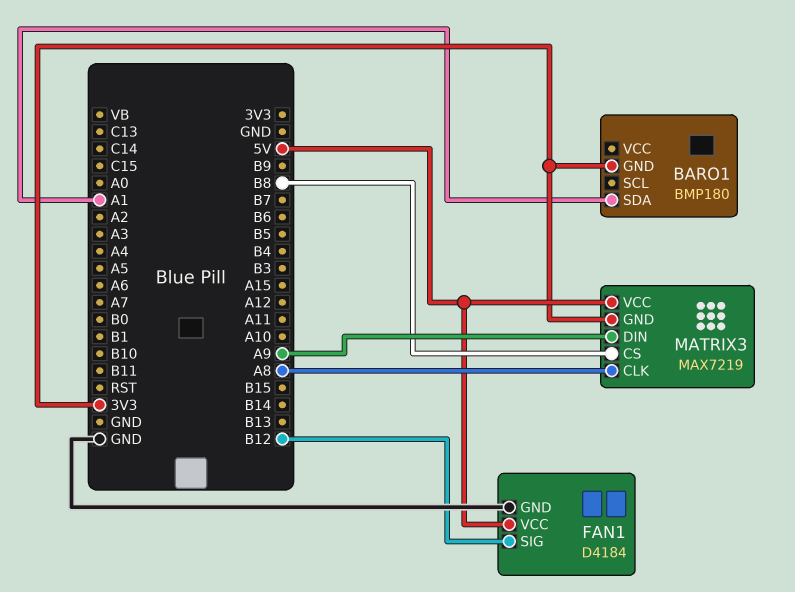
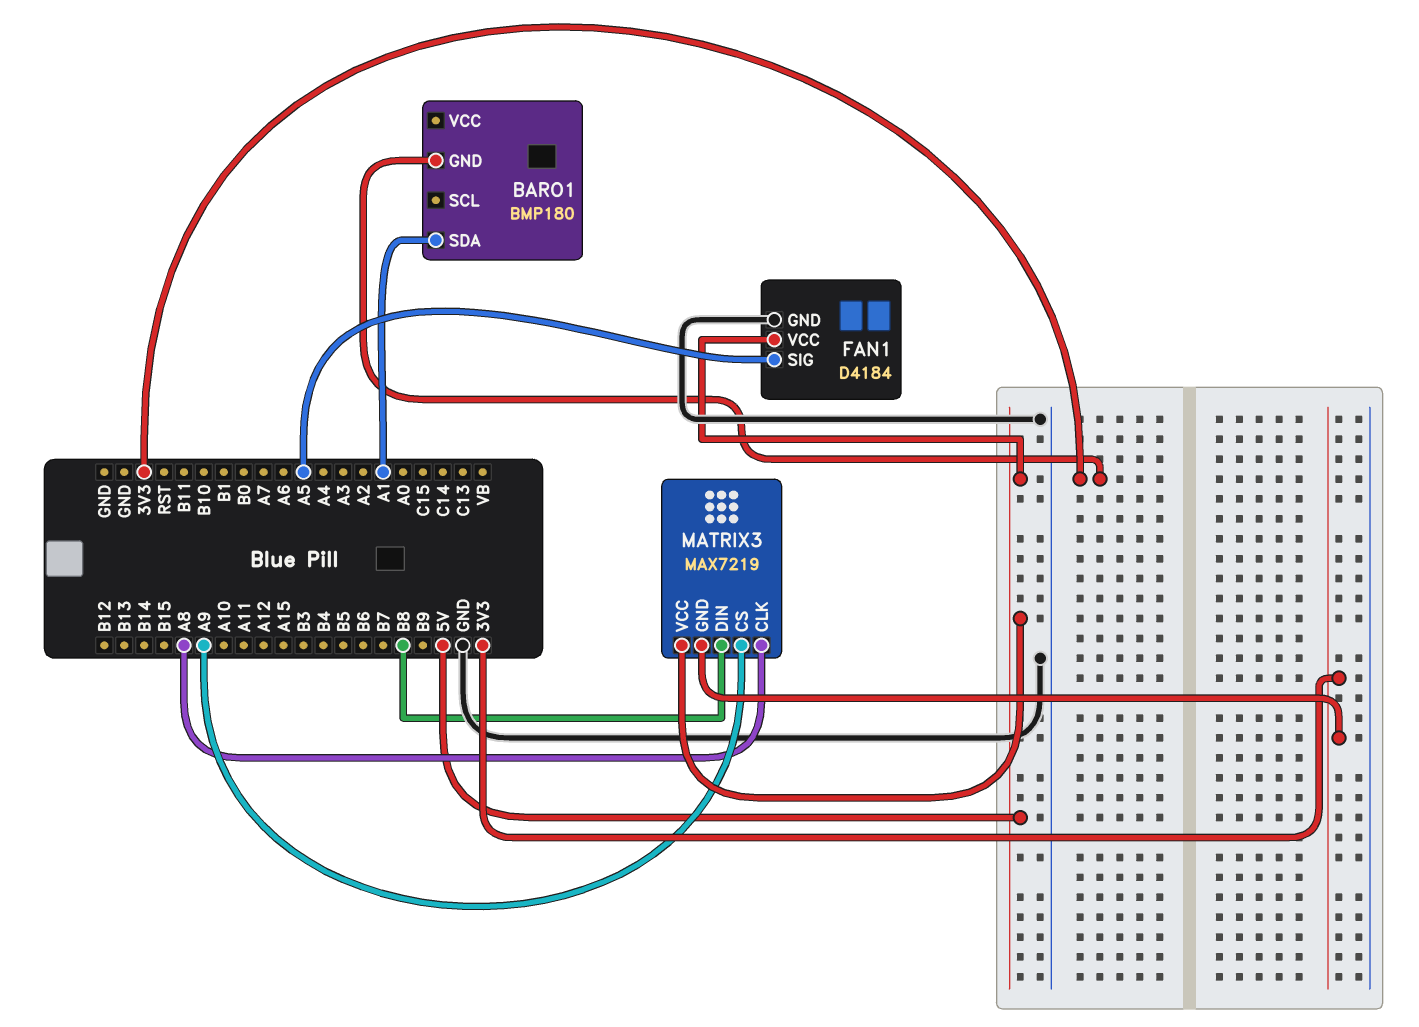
FAN1 pin SIG: B12 -> A5
MATRIX3 pin CS: B8 -> A9
MATRIX3 pin DIN: A9 -> B8

